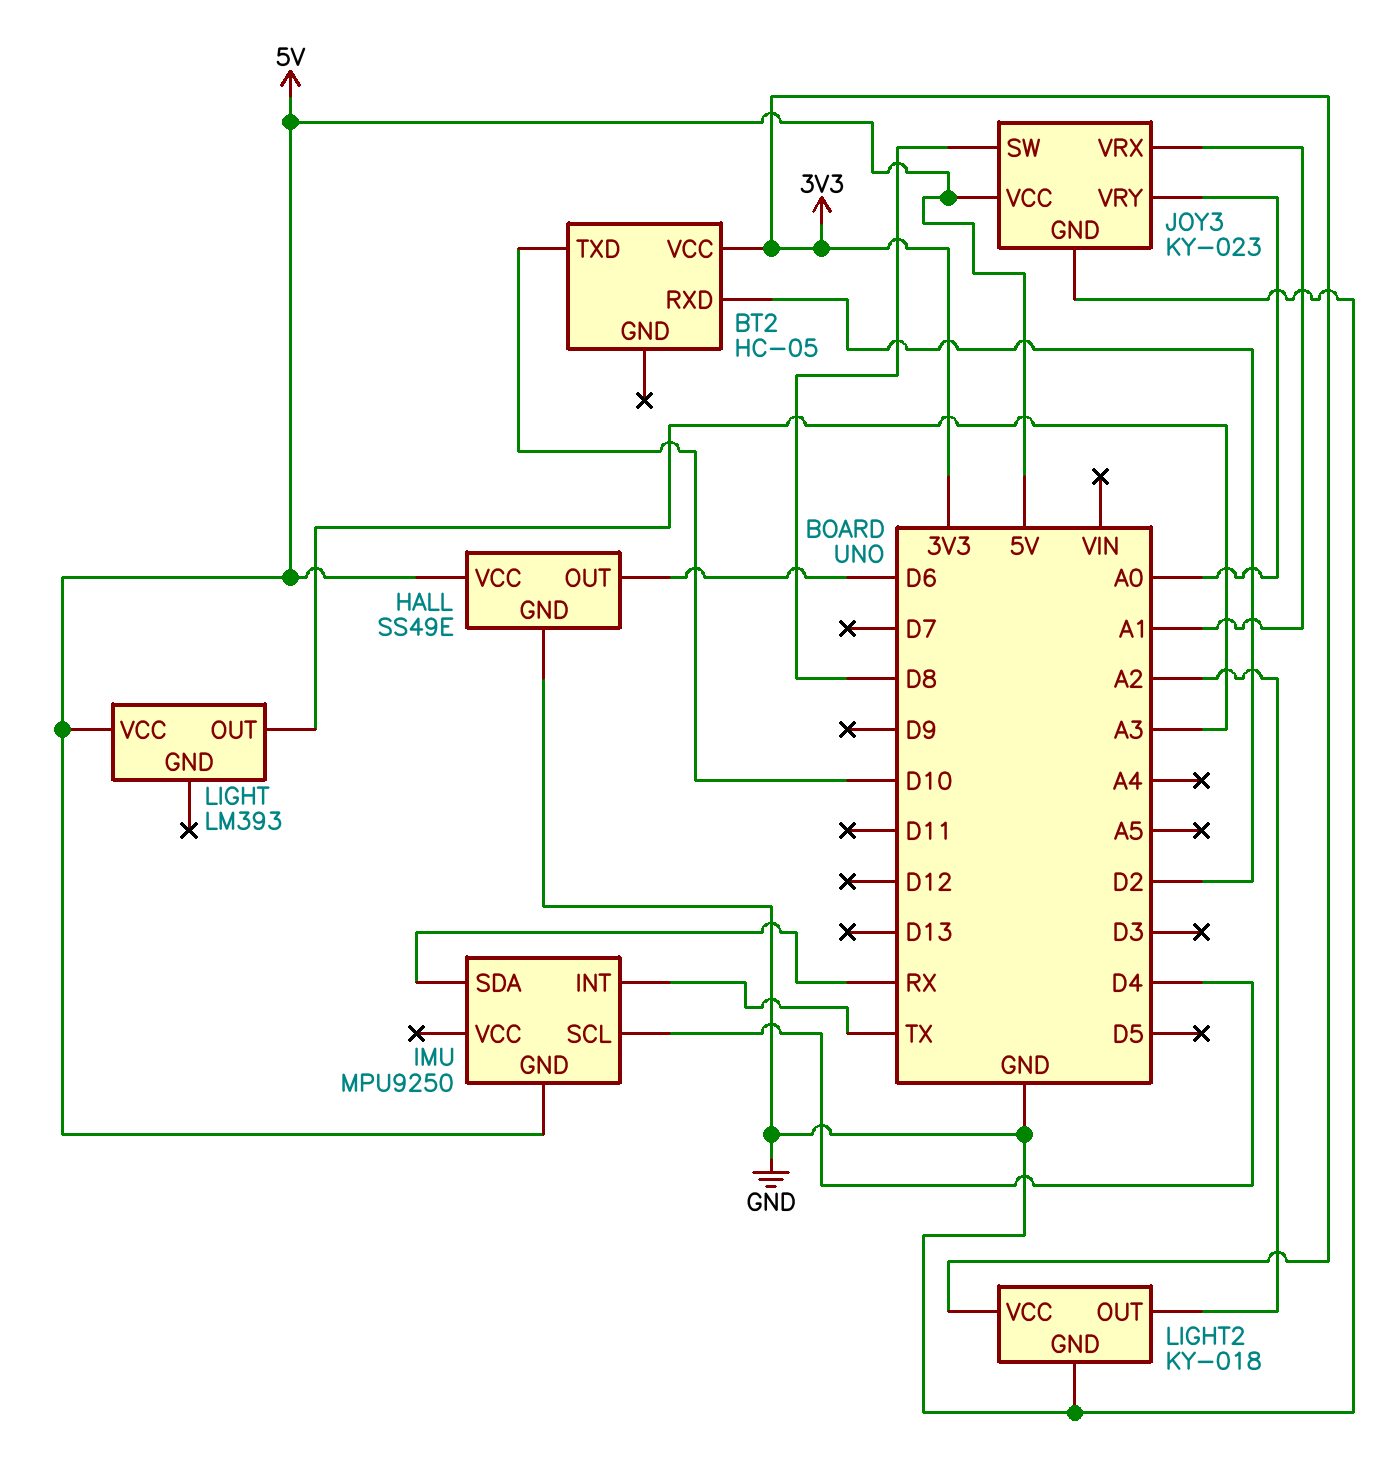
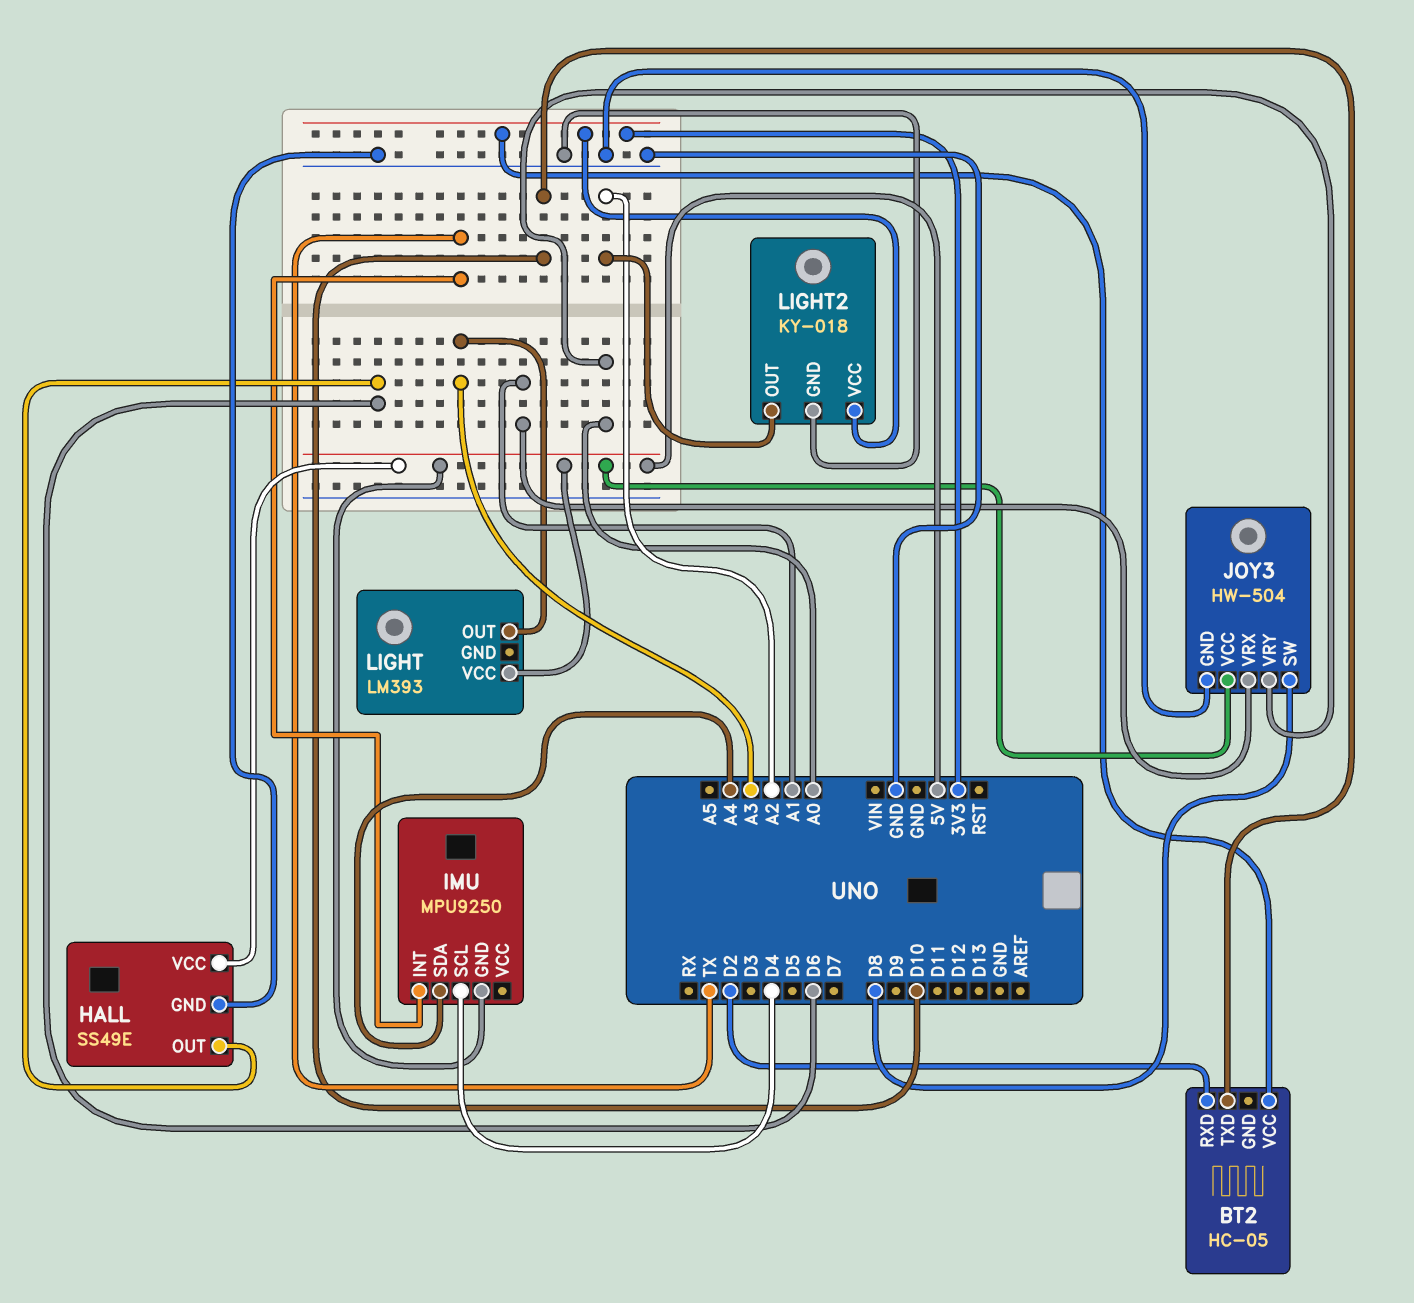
IMU pin SDA: RX -> A4
JOY3: KY-023 -> HW-504

